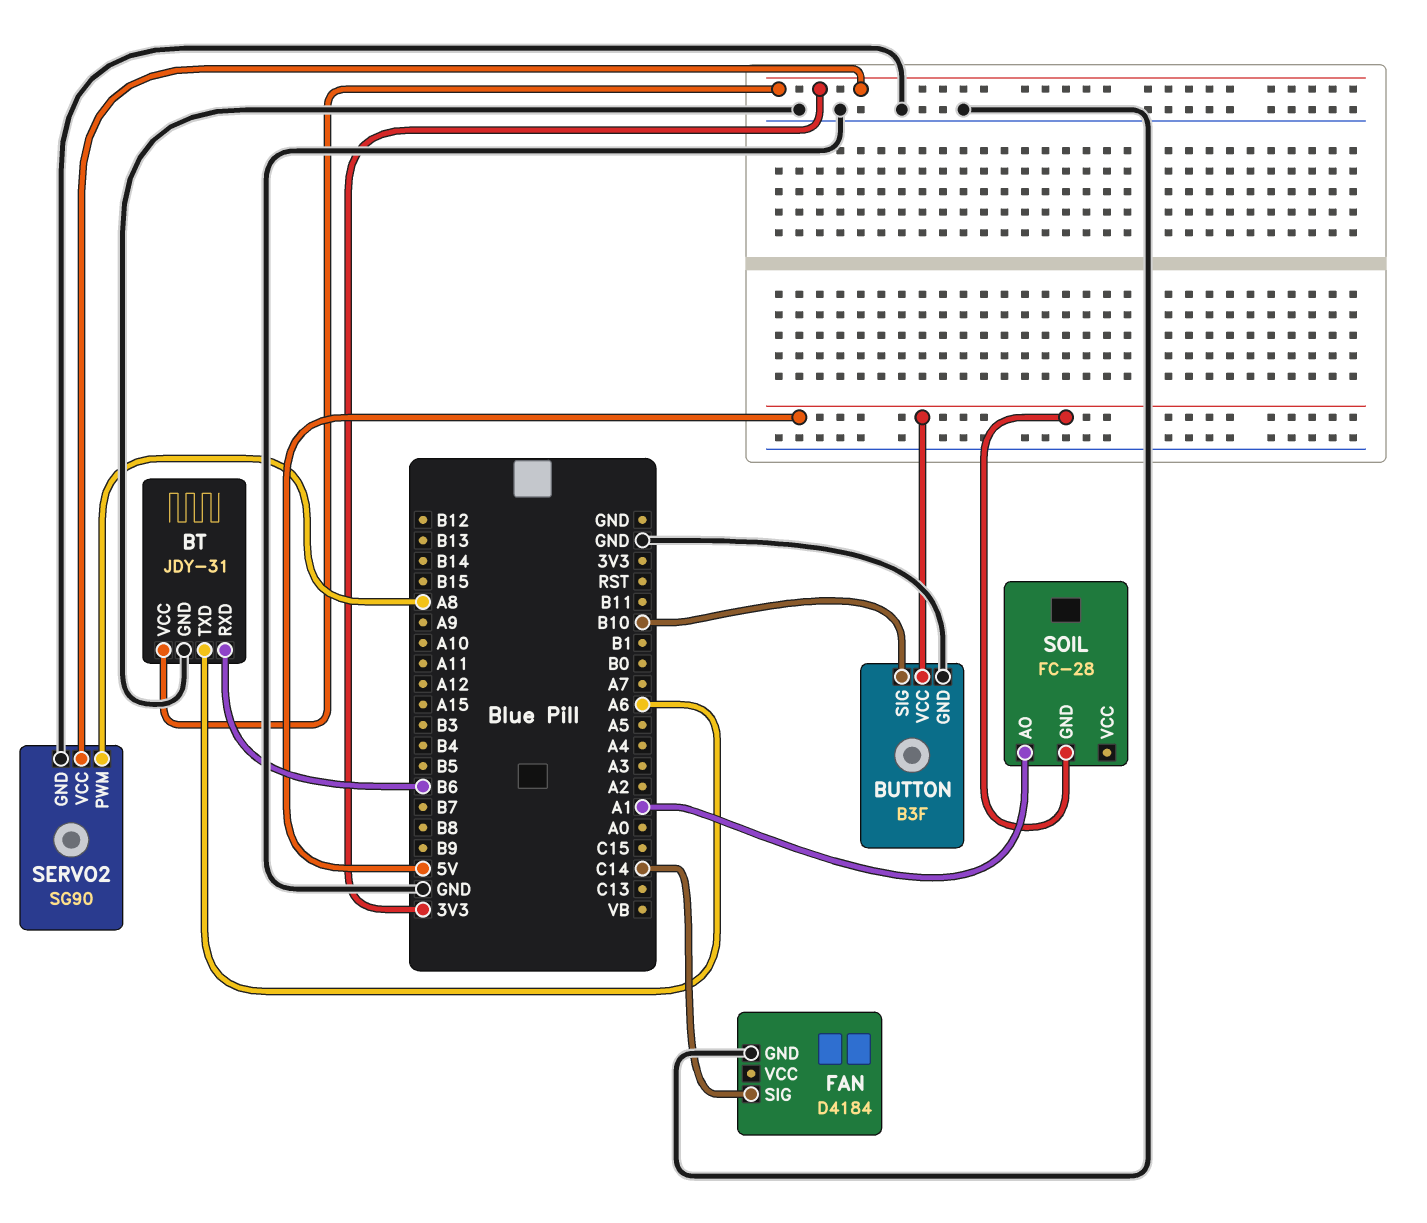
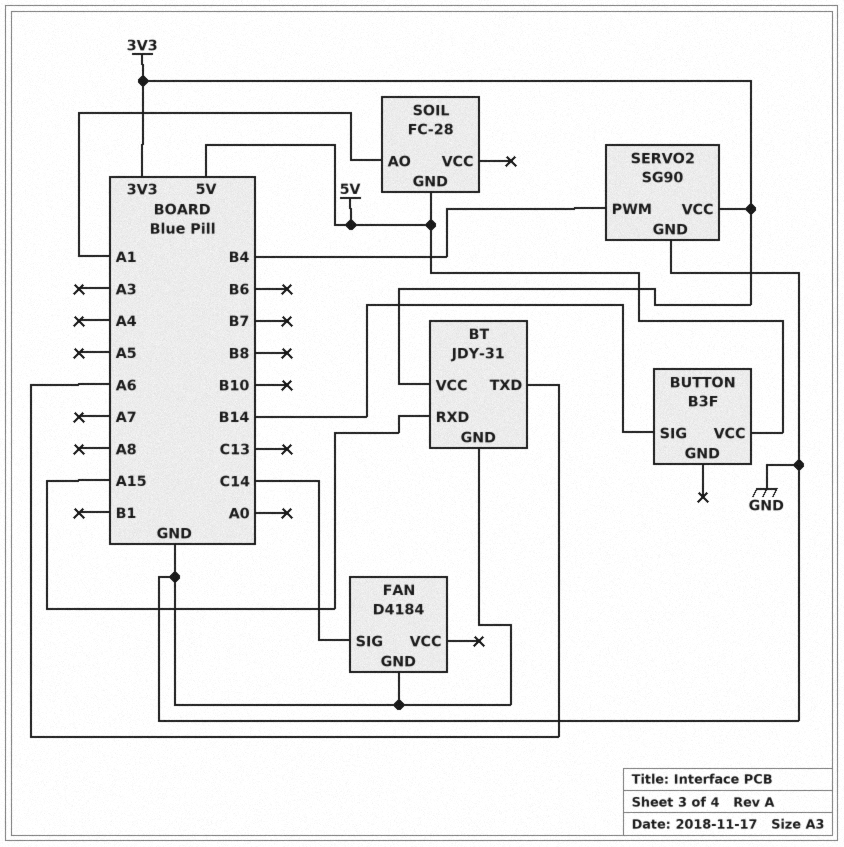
BT pin RXD: B6 -> A15
BUTTON pin GND: GND -> none
BUTTON pin SIG: B10 -> B14
SERVO2 pin PWM: A8 -> B4

